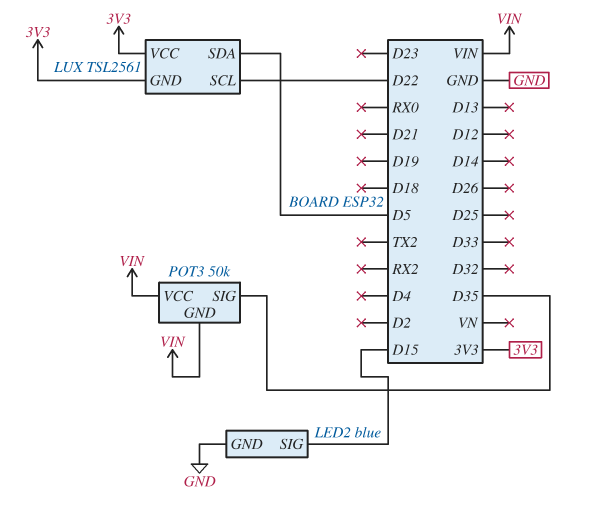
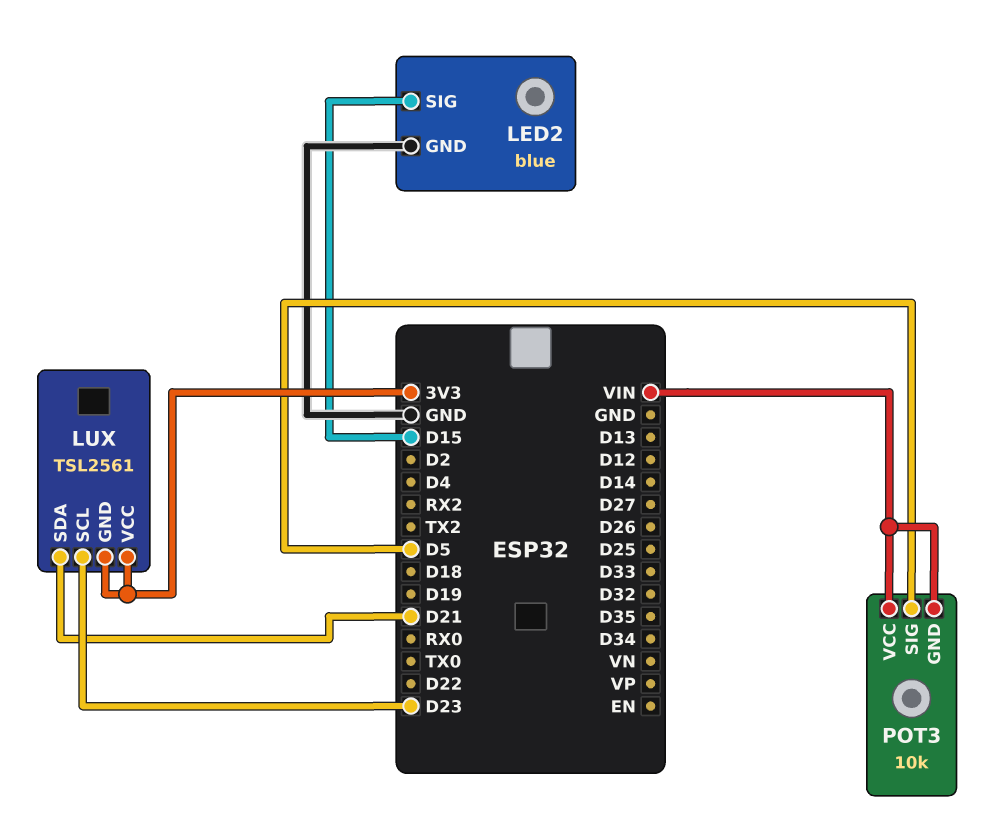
LUX pin SCL: D22 -> D23
LUX pin SDA: D5 -> D21
POT3: 50k -> 10k
POT3 pin SIG: D35 -> D5

